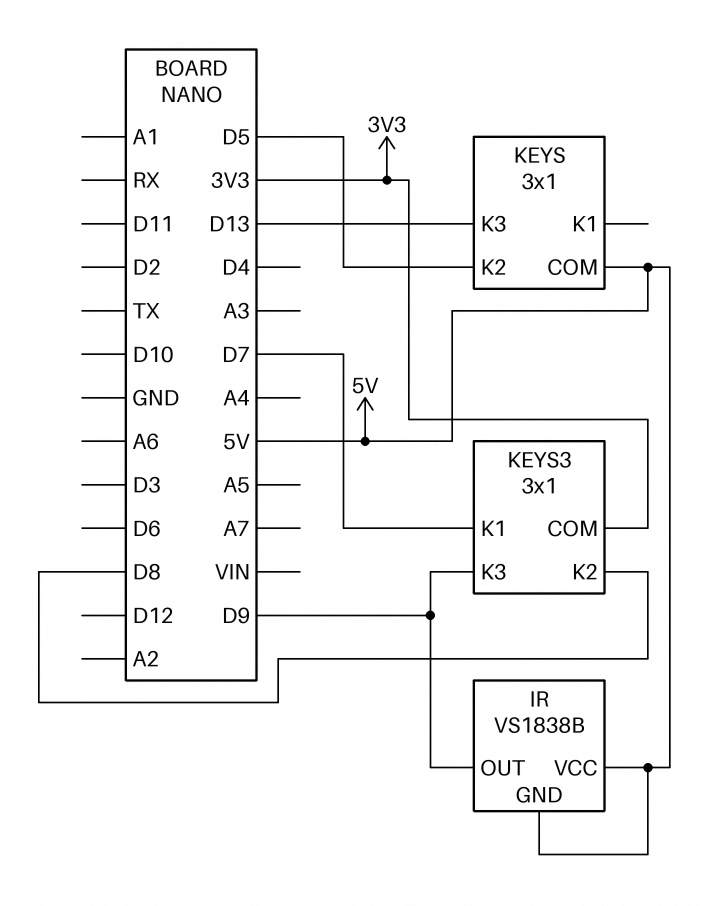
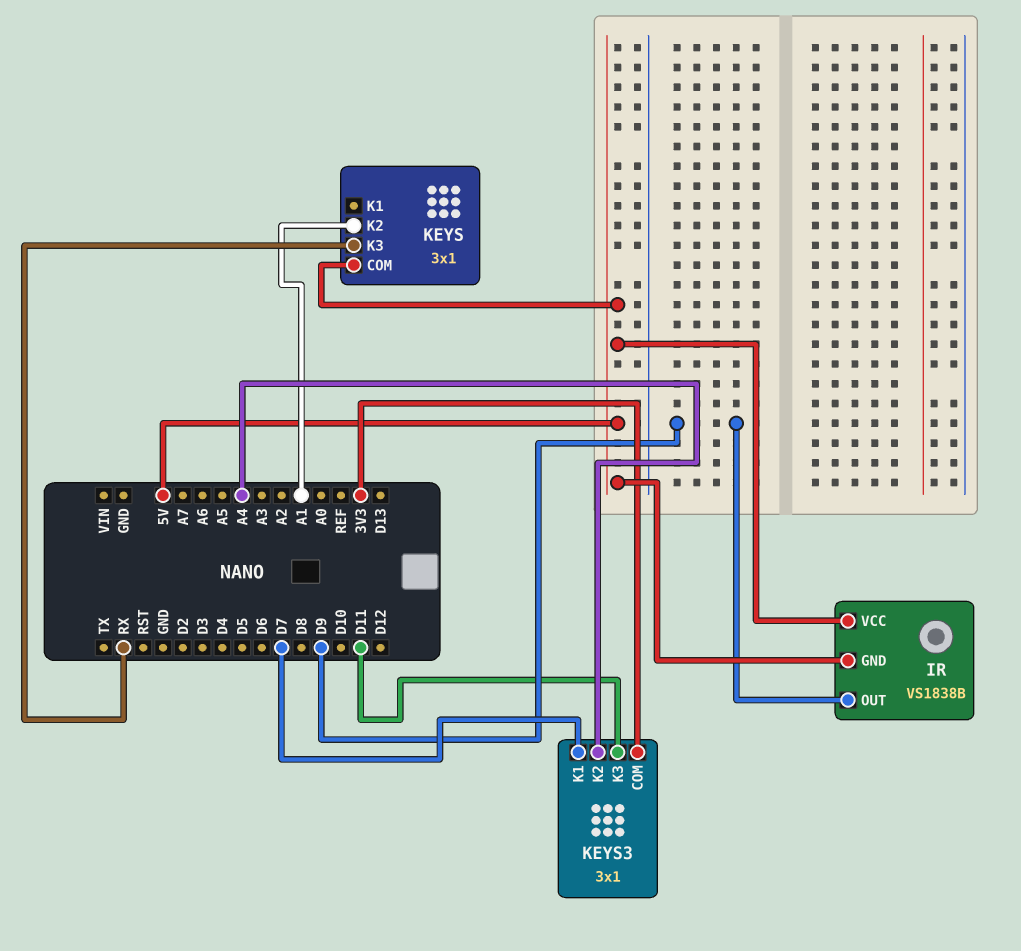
KEYS pin K2: D5 -> A1
KEYS pin K3: D13 -> RX
KEYS3 pin K2: D8 -> A4
KEYS3 pin K3: D9 -> D11

